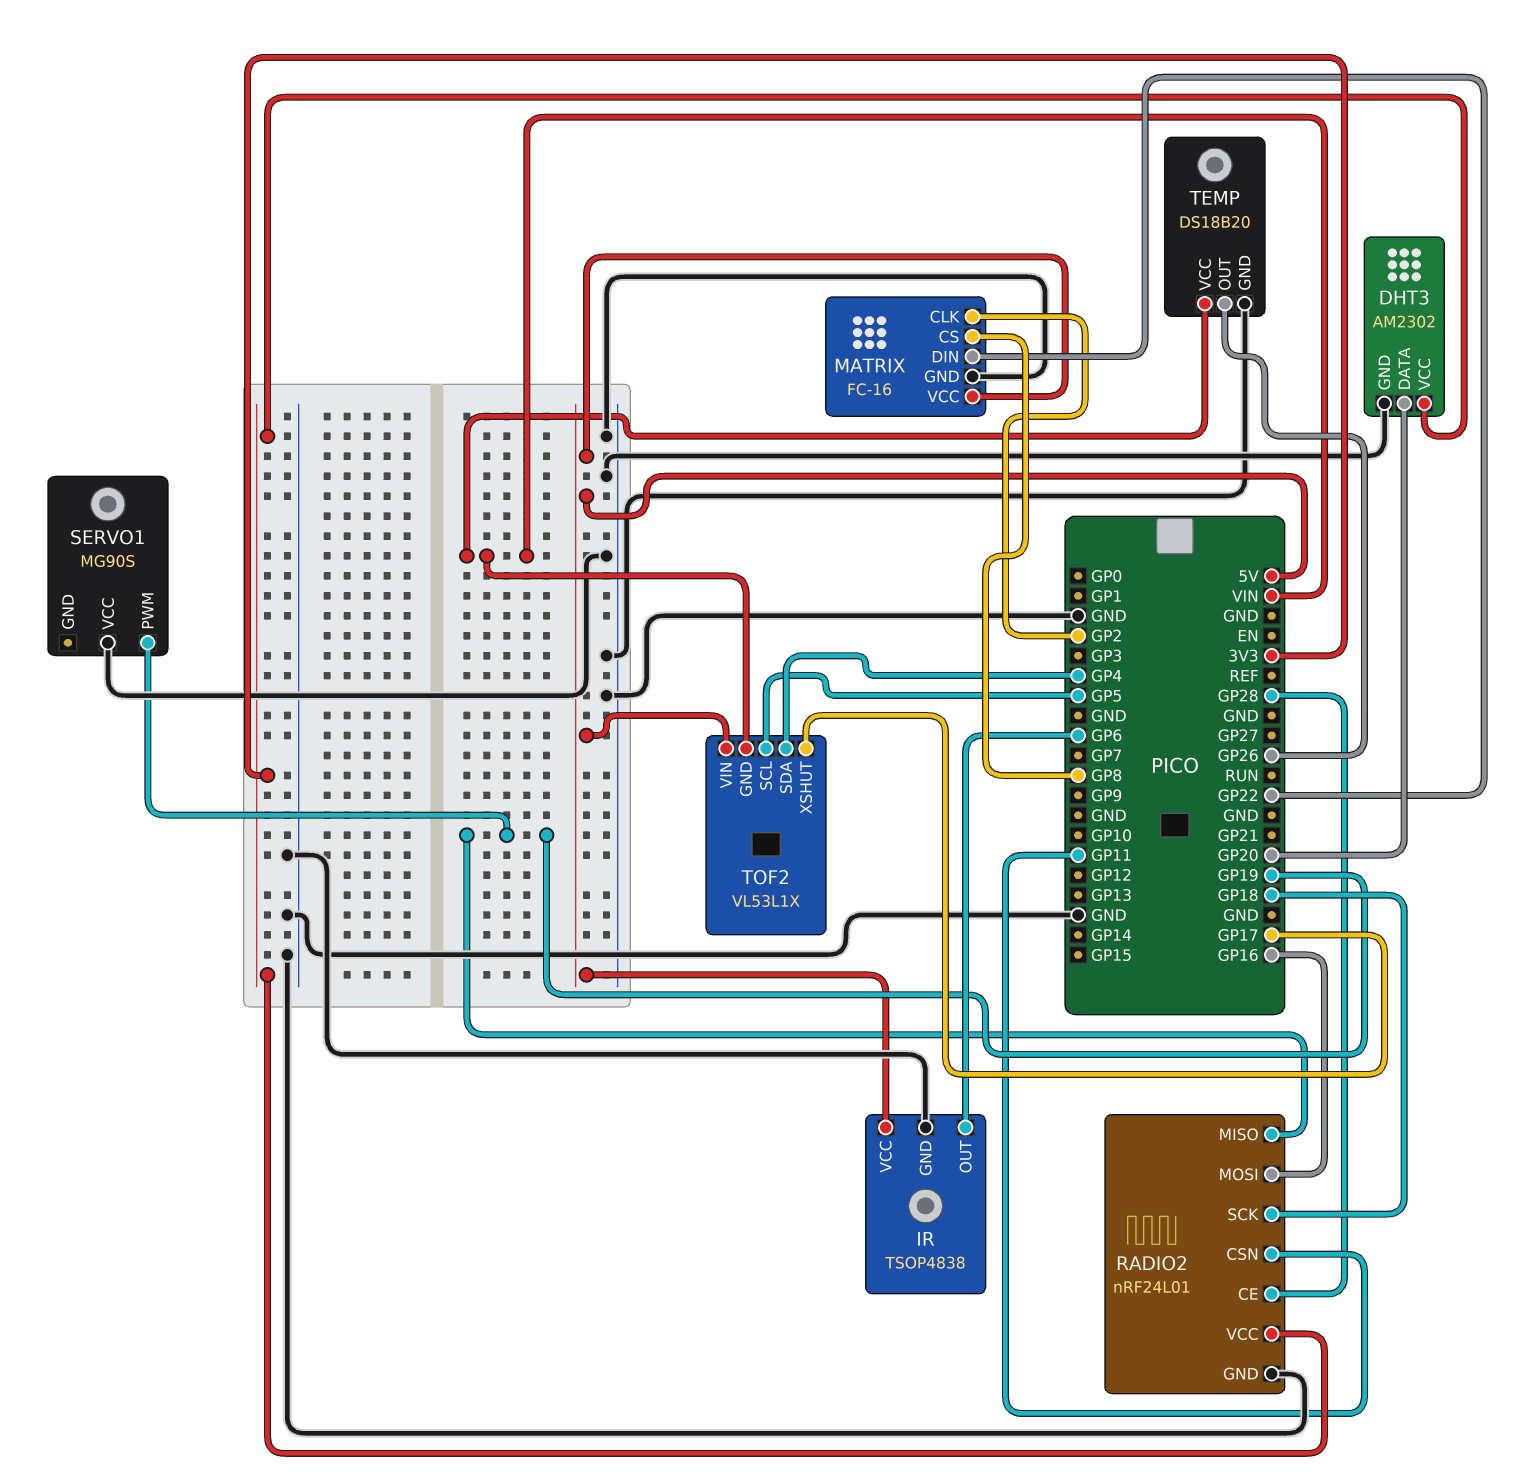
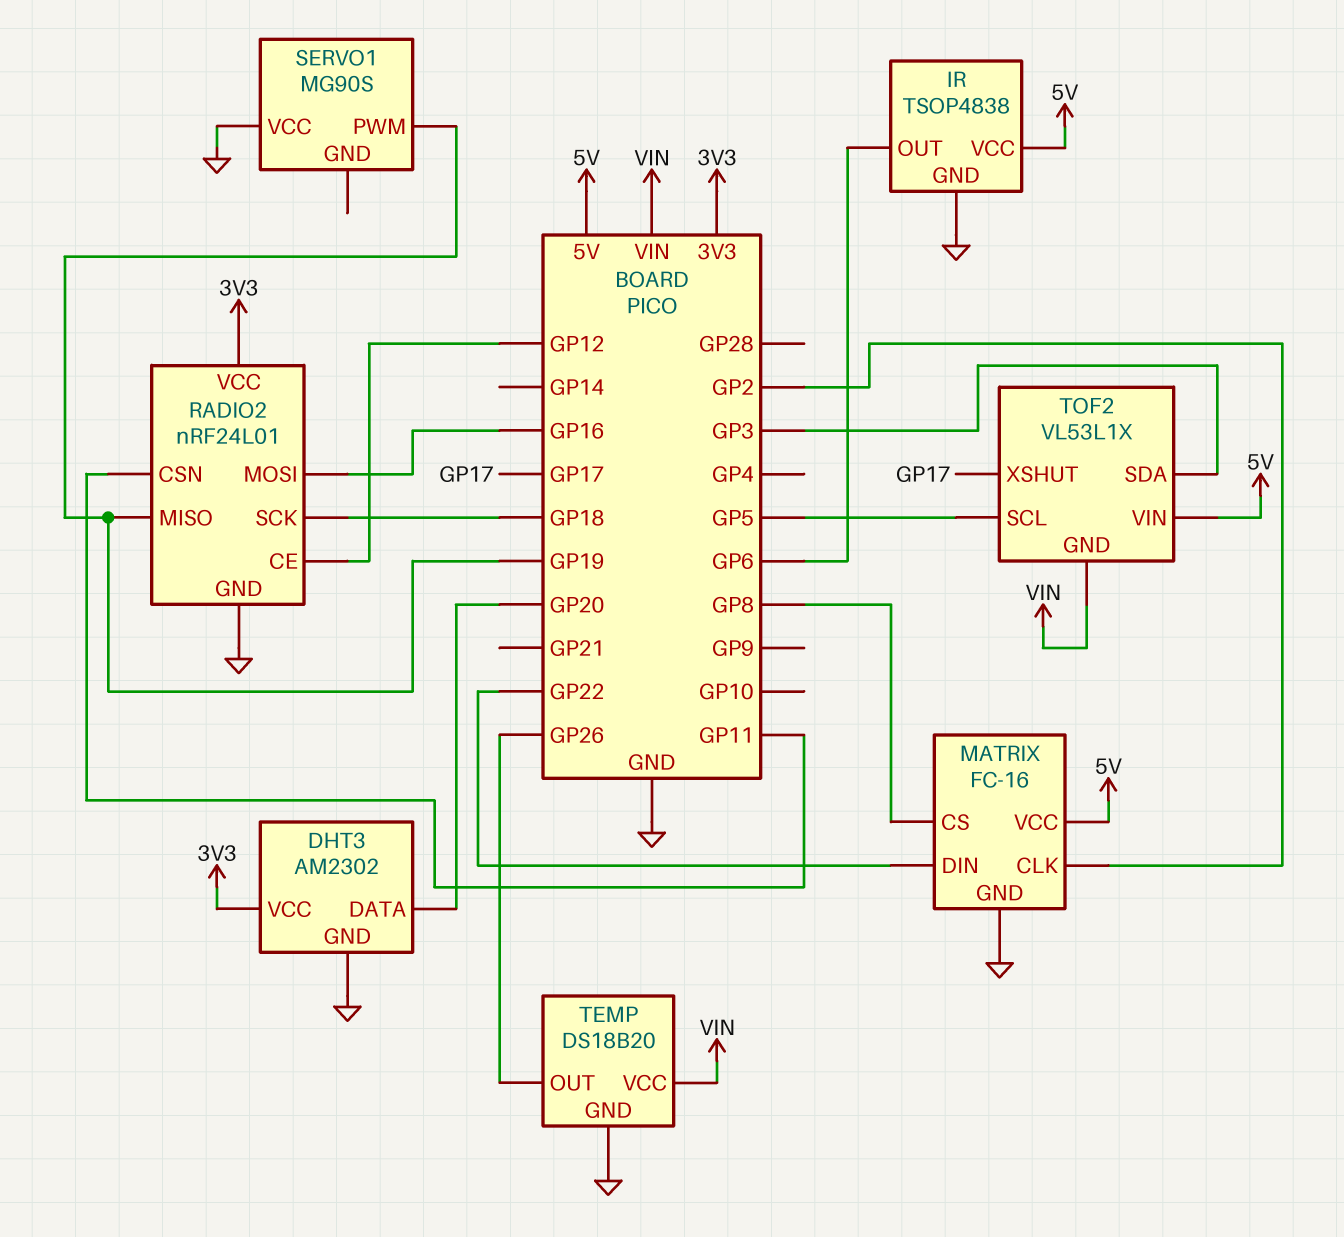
RADIO2 pin CE: GP28 -> GP12
TOF2 pin SDA: GP4 -> GP3

